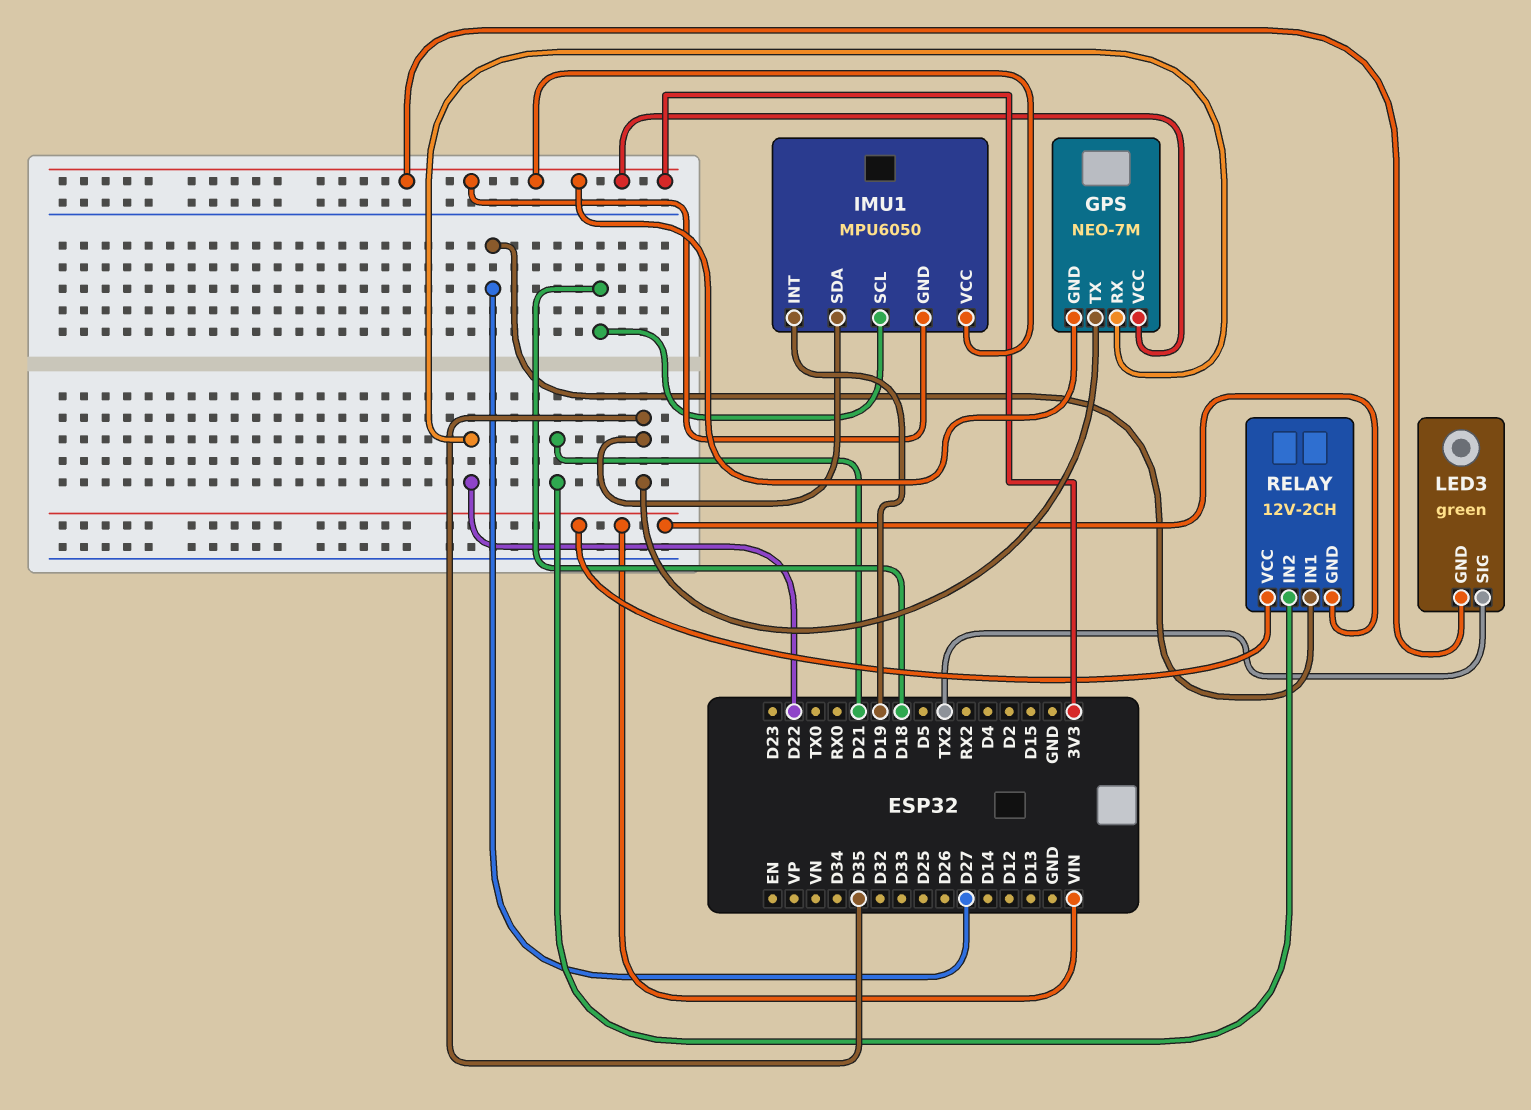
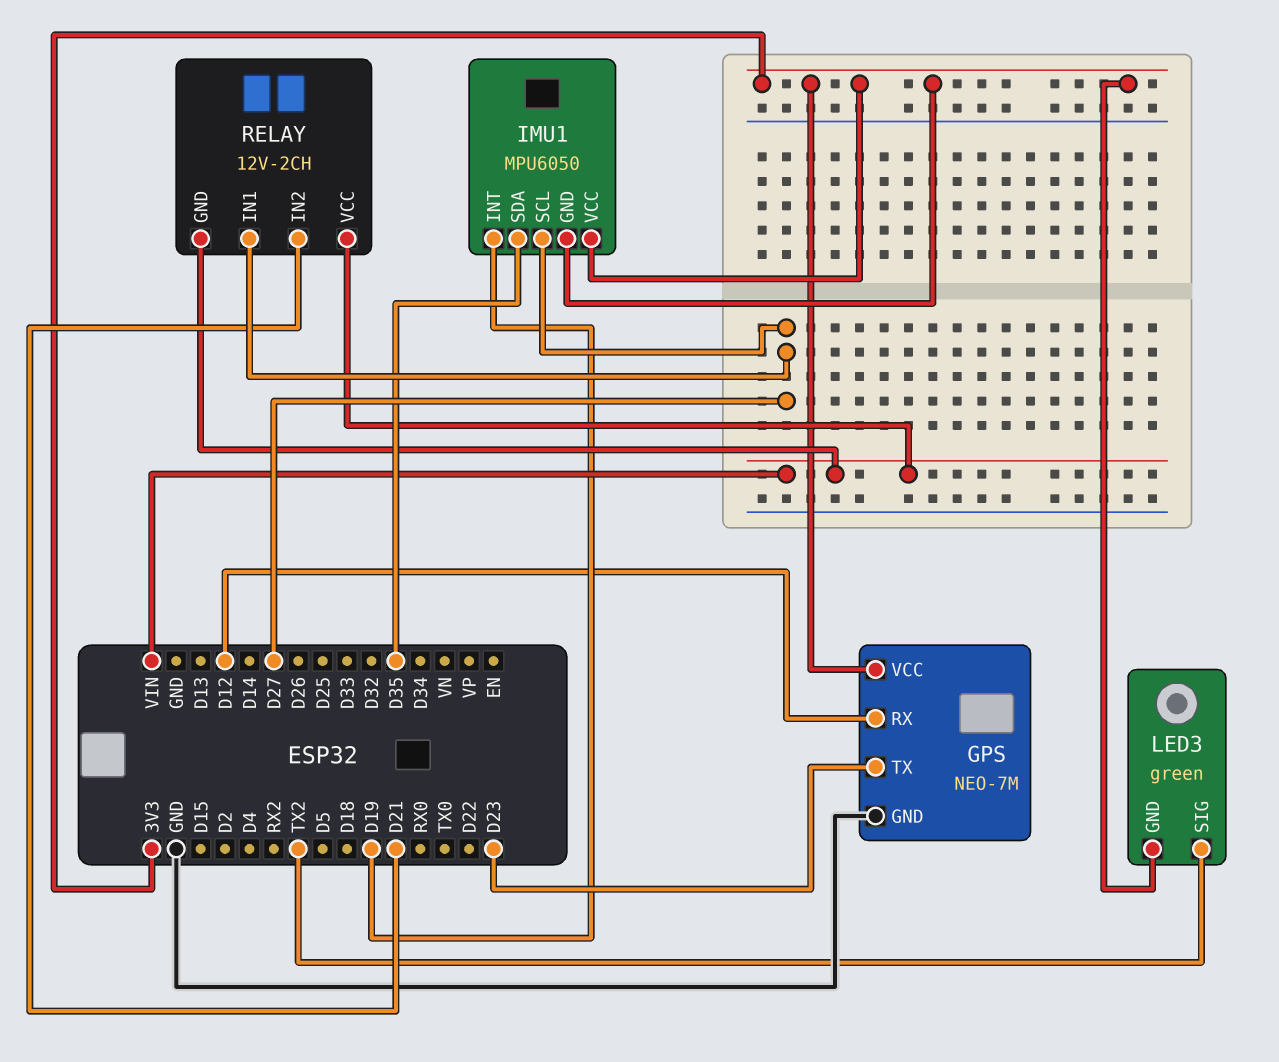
GPS pin GND: 3V3 -> GND
GPS pin RX: D22 -> D12
GPS pin TX: D35 -> D23
IMU1 pin SCL: D18 -> D27

